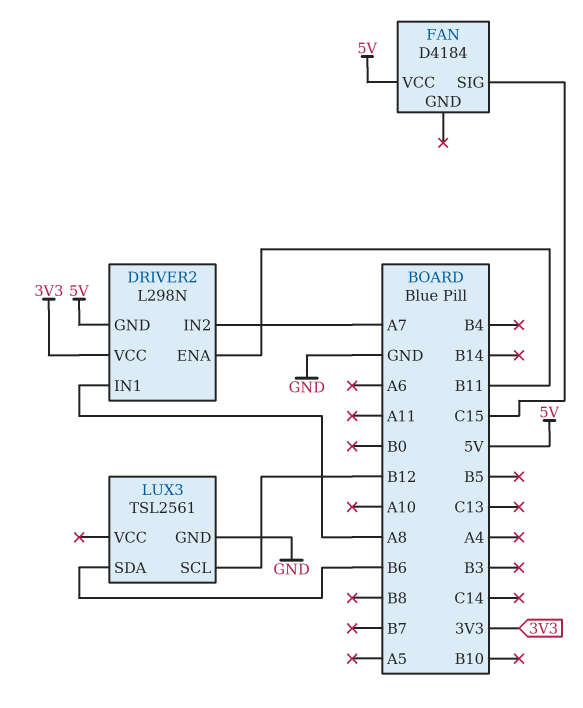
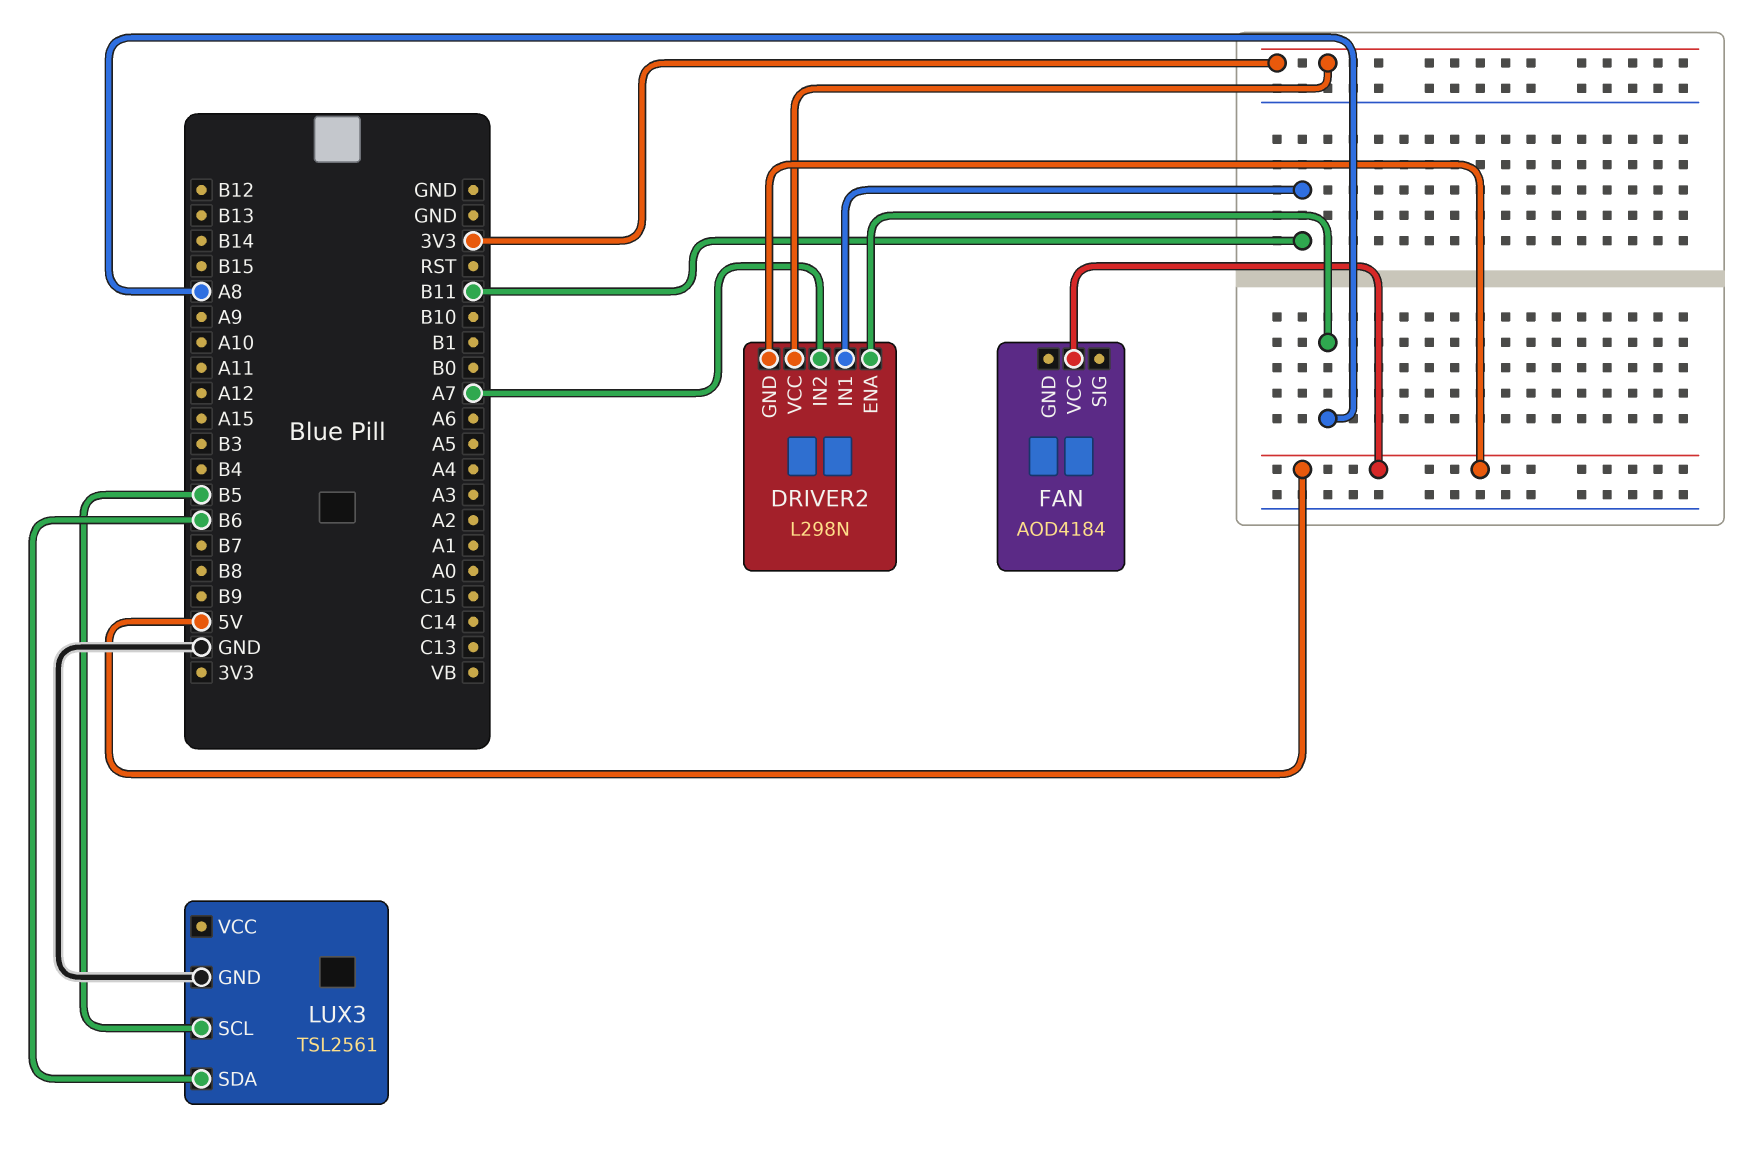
DRIVER2 pin ENA: B11 -> A8
DRIVER2 pin IN1: A8 -> B11
FAN: D4184 -> AOD4184
FAN pin SIG: C15 -> none
LUX3 pin SCL: B12 -> B5

